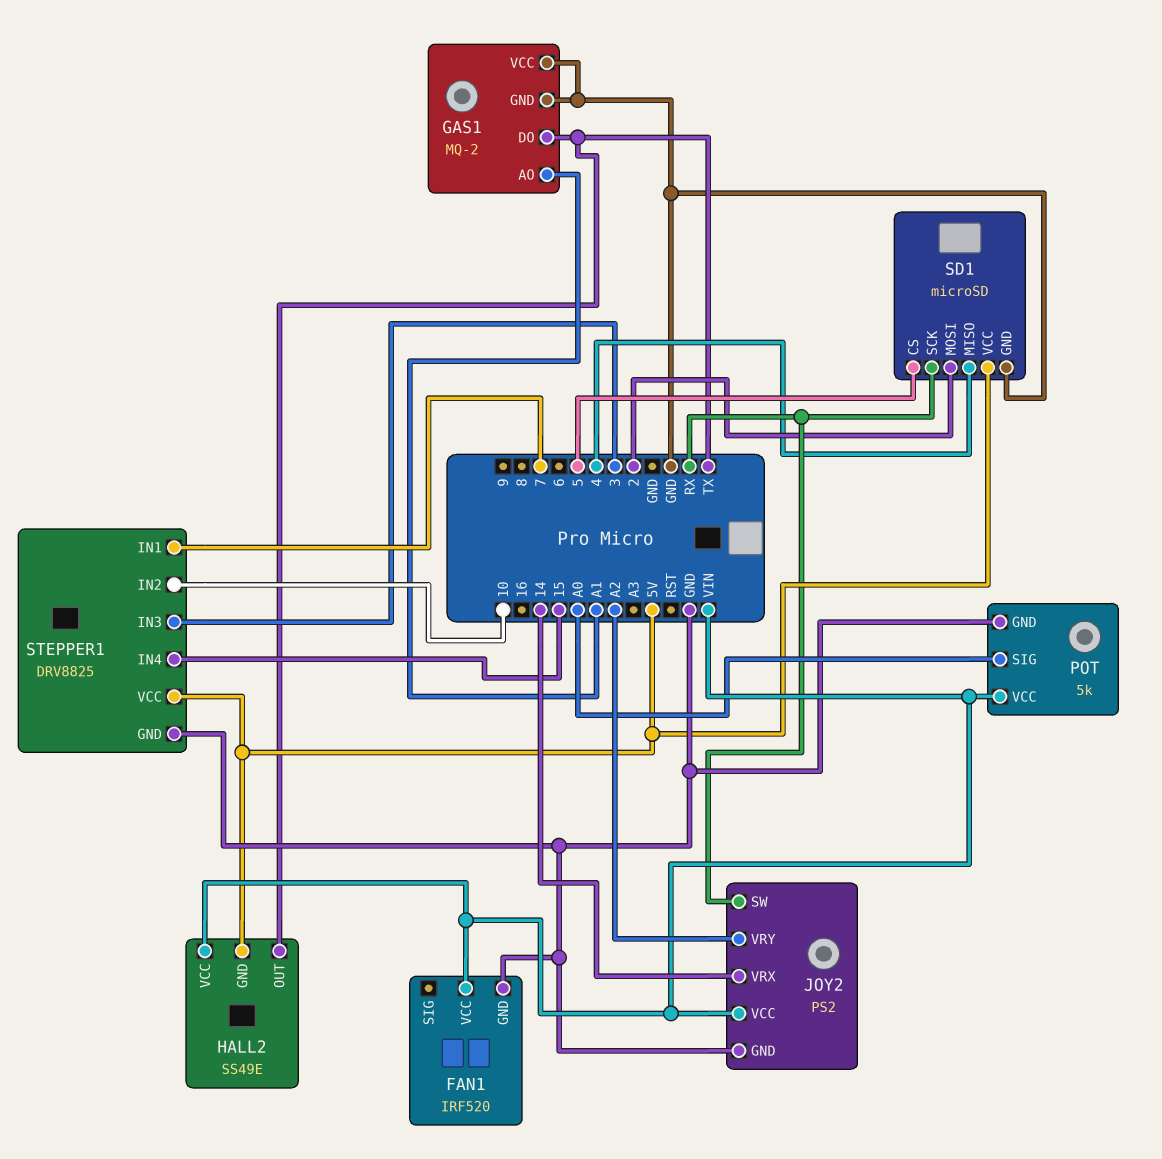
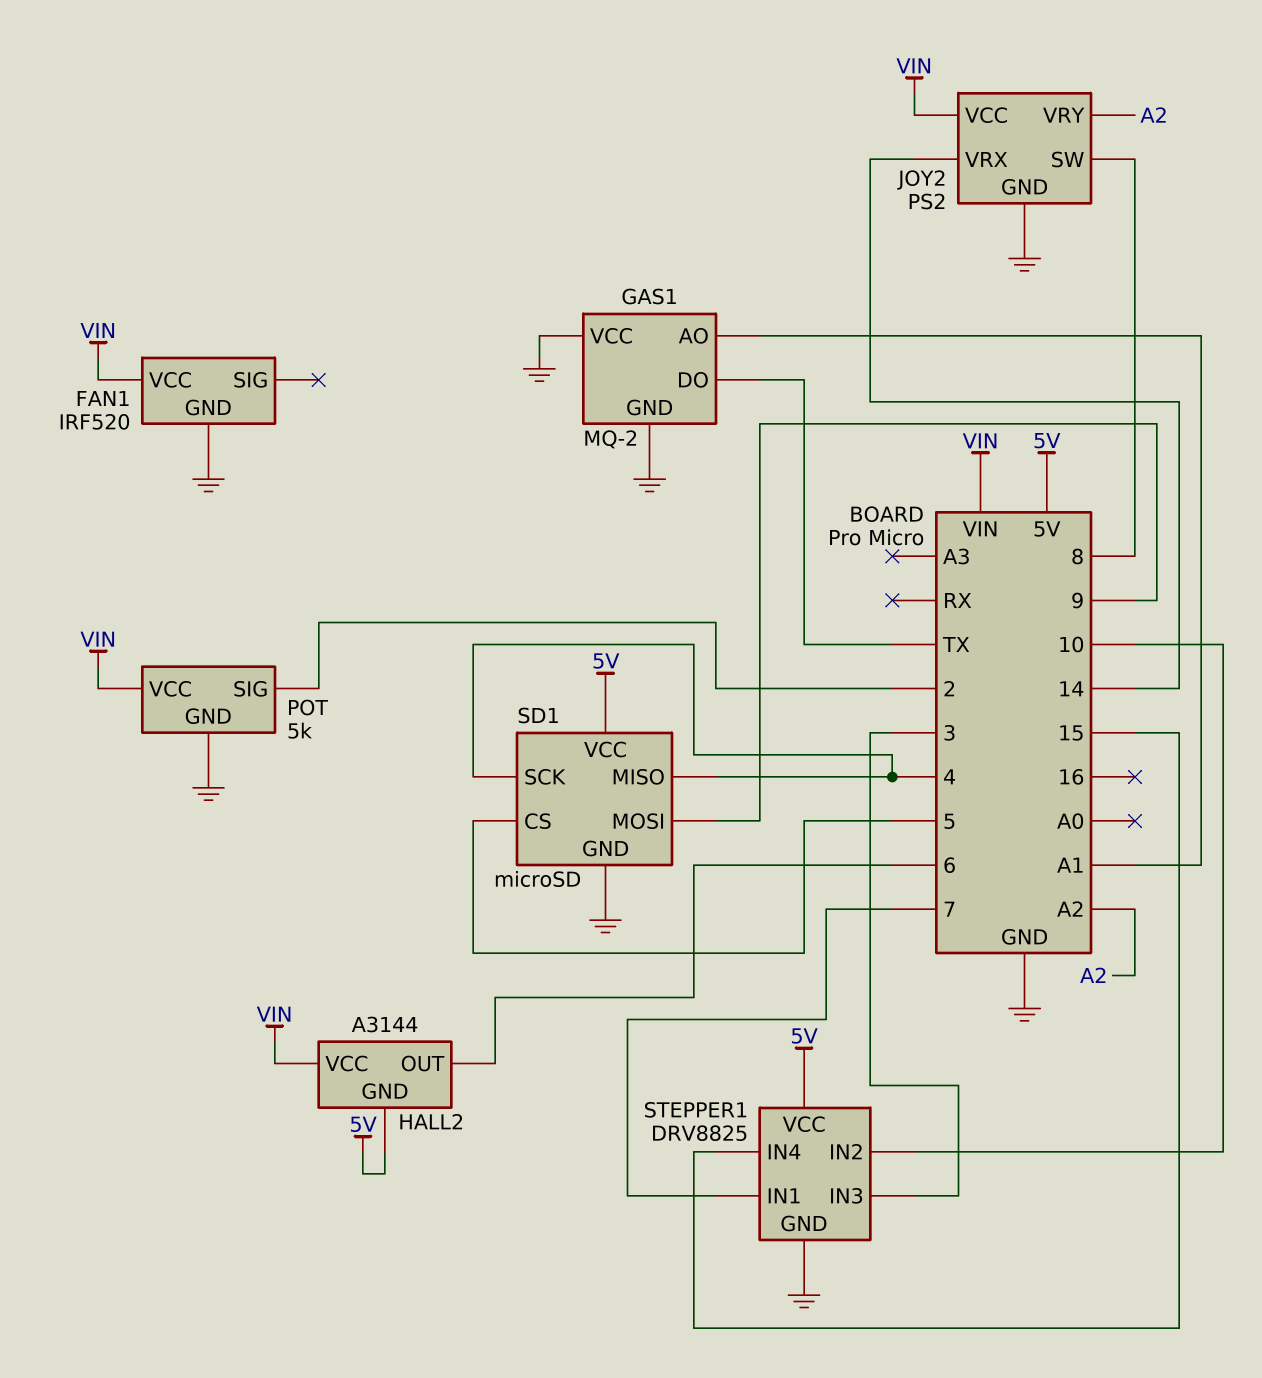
HALL2: SS49E -> A3144
HALL2 pin OUT: TX -> 6
JOY2 pin SW: RX -> 8
POT pin SIG: A0 -> 2
SD1 pin MOSI: 2 -> 9
SD1 pin SCK: RX -> 4

